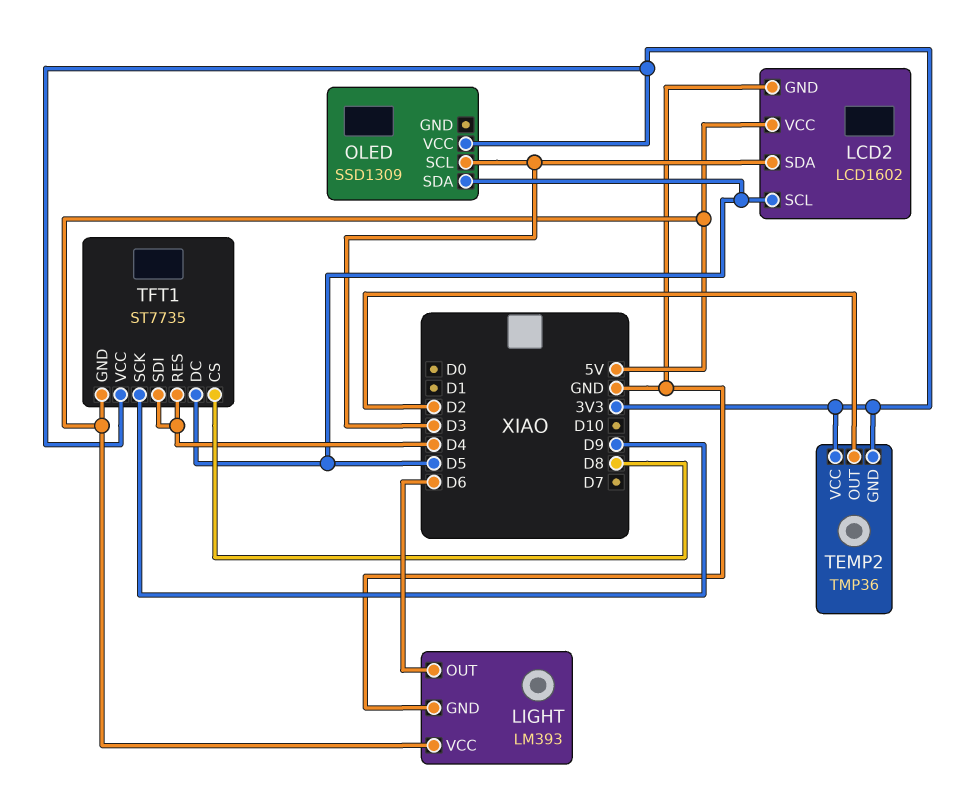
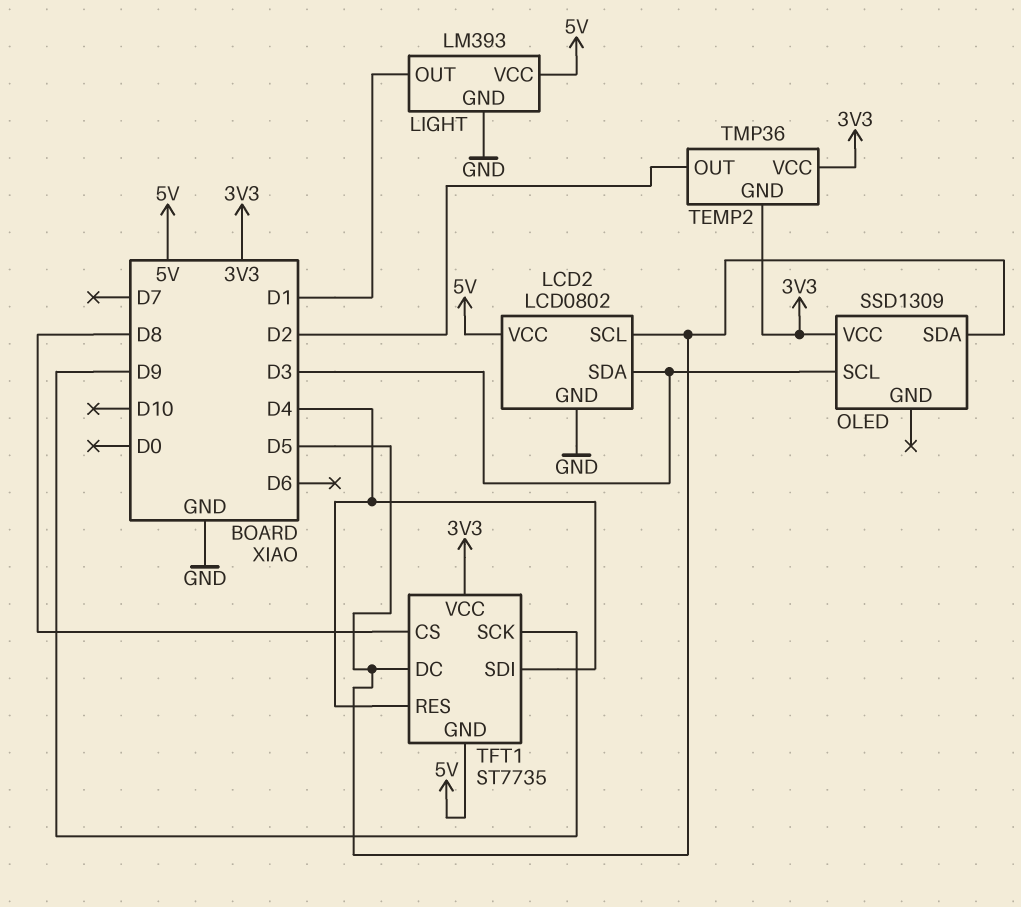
LCD2: LCD1602 -> LCD0802
LIGHT pin OUT: D6 -> D1

